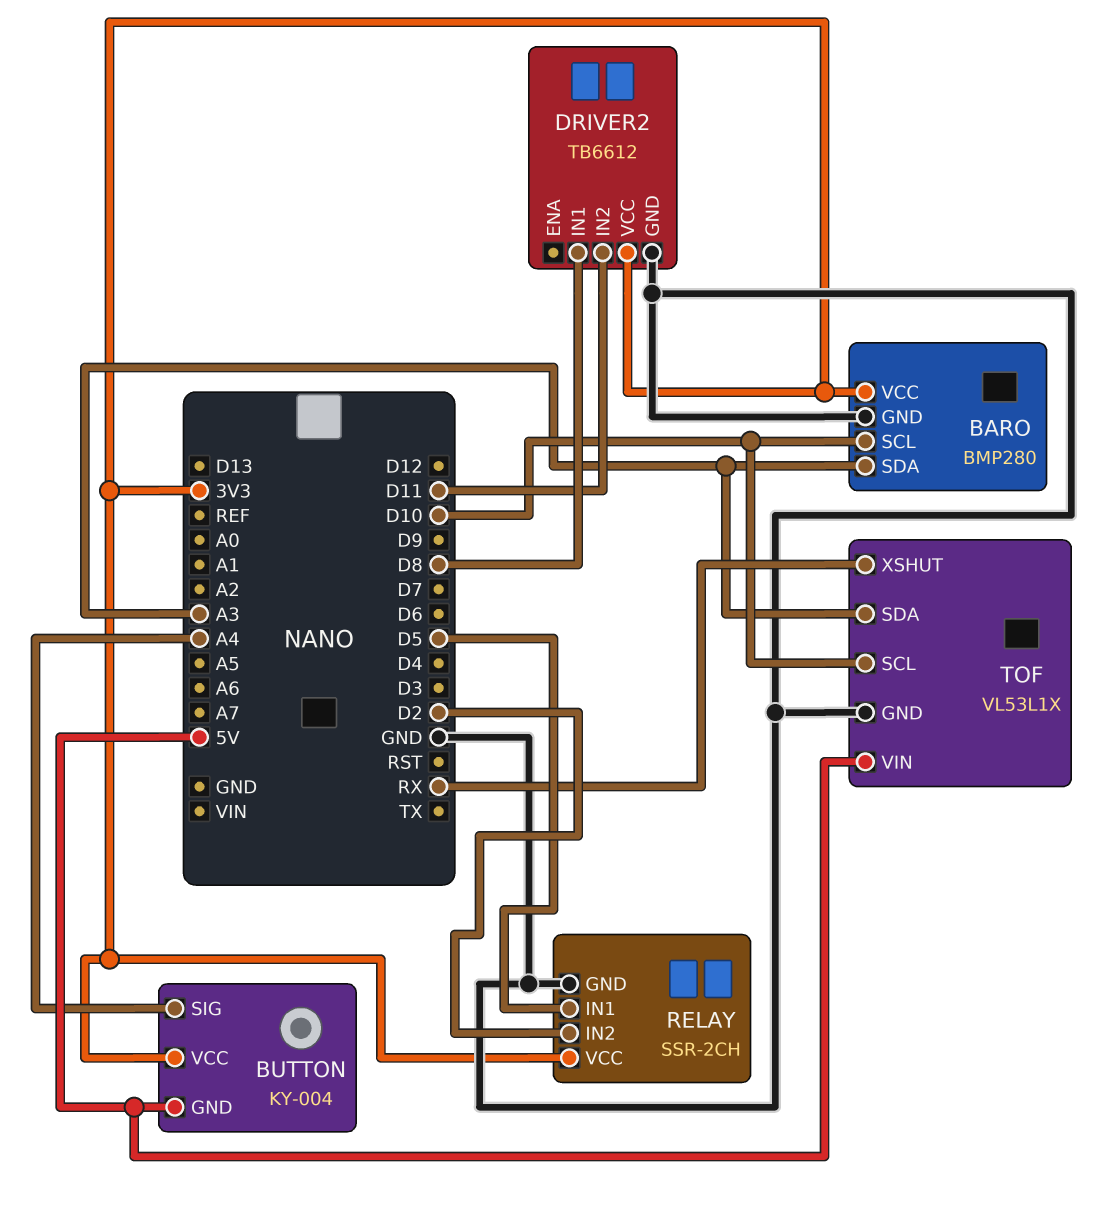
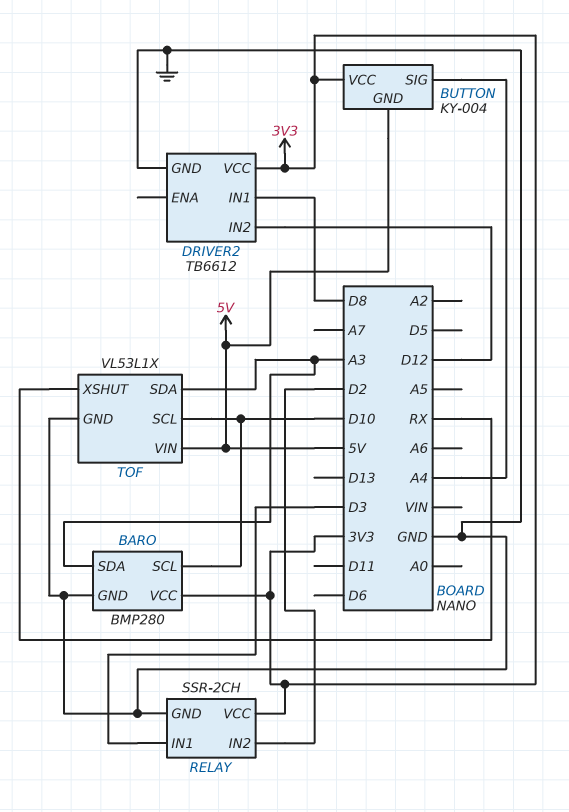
DRIVER2 pin IN2: D11 -> D12
RELAY pin IN1: D5 -> D3

